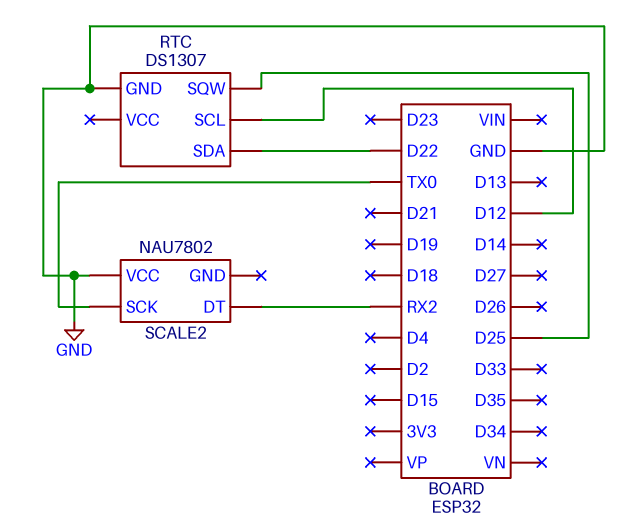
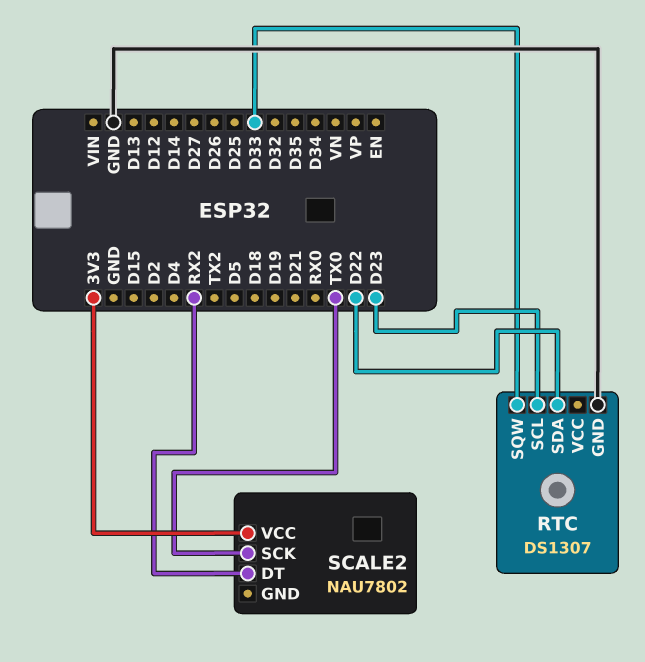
RTC pin SCL: D12 -> D23
RTC pin SQW: D25 -> D33
SCALE2 pin VCC: GND -> 3V3

